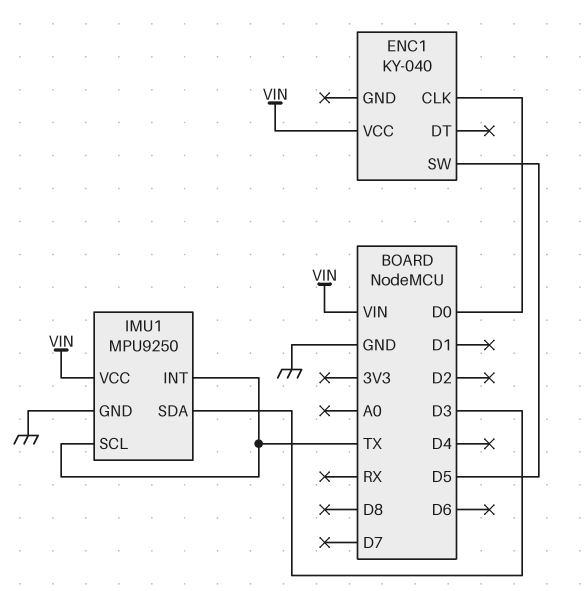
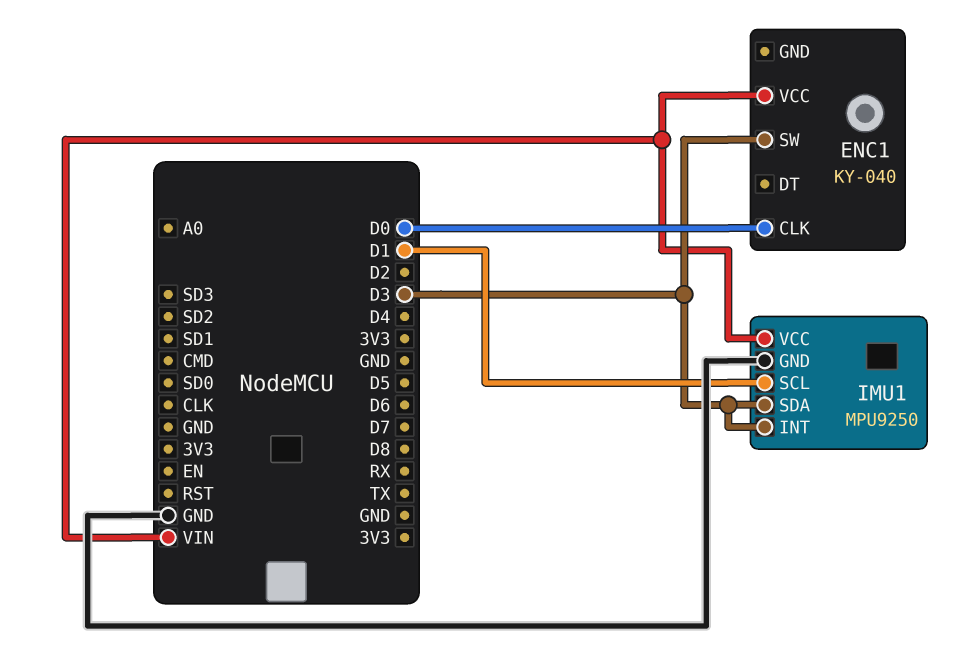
ENC1 pin SW: D5 -> D3
IMU1 pin INT: TX -> D3
IMU1 pin SCL: TX -> D1

